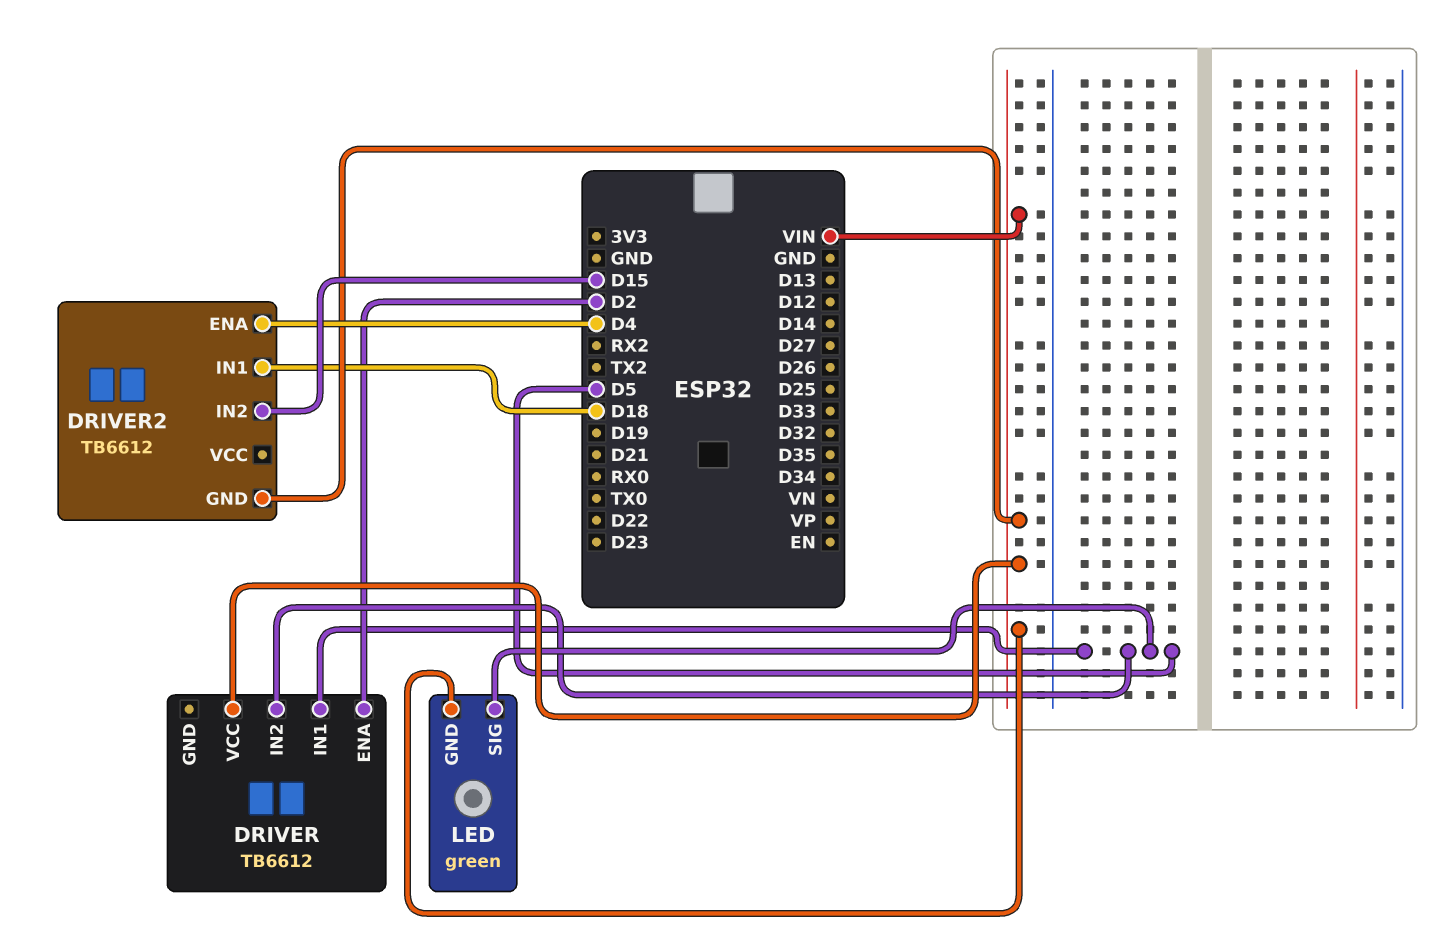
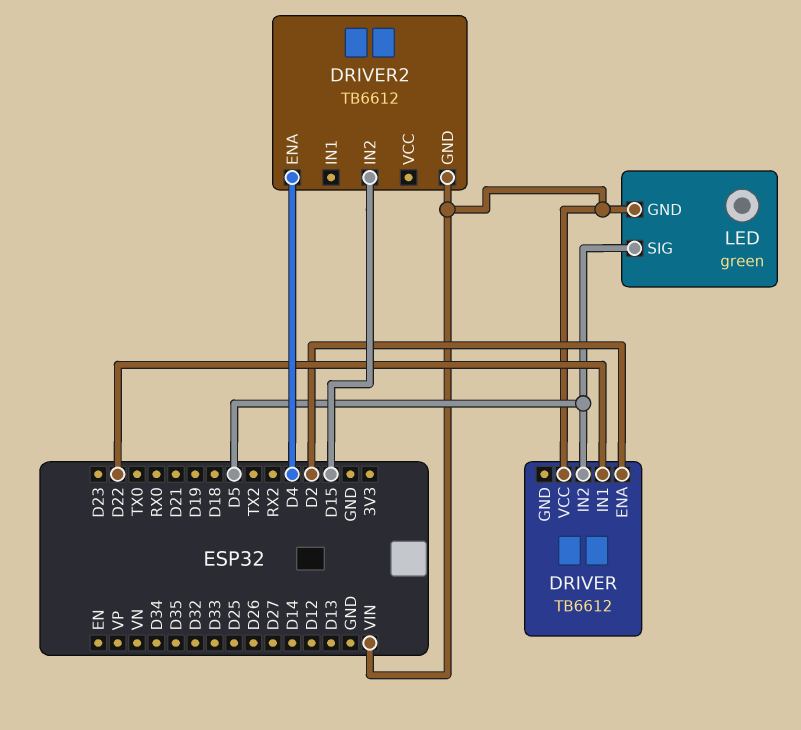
DRIVER pin IN1: D5 -> D22
DRIVER2 pin IN1: D18 -> none

